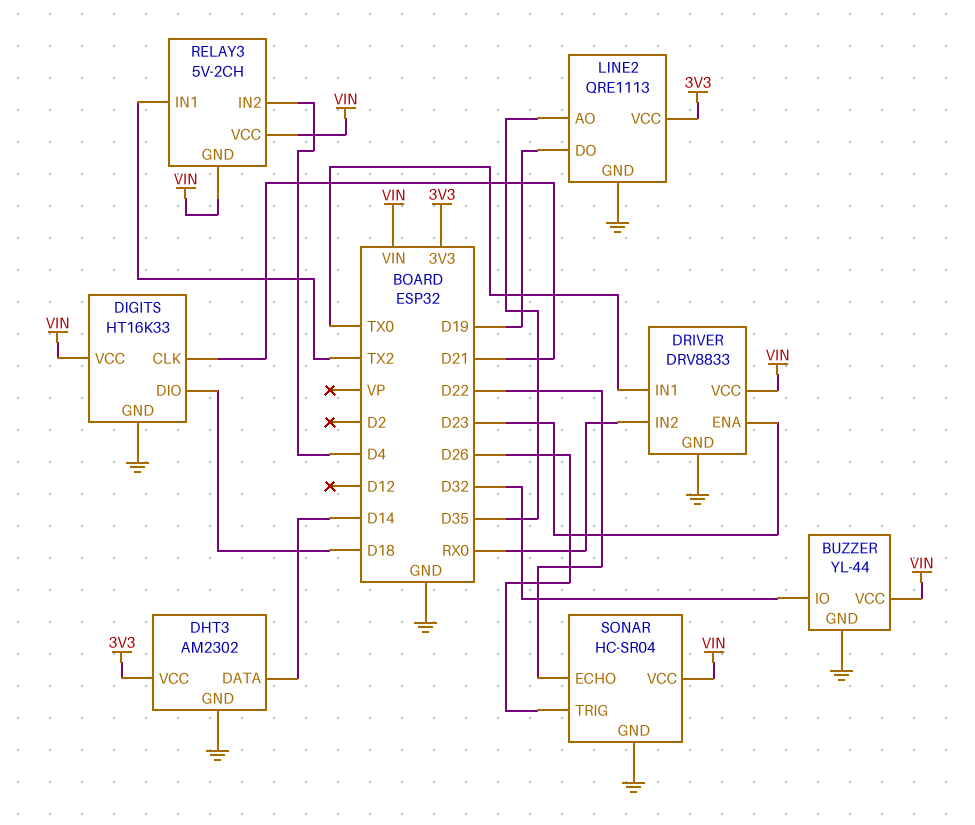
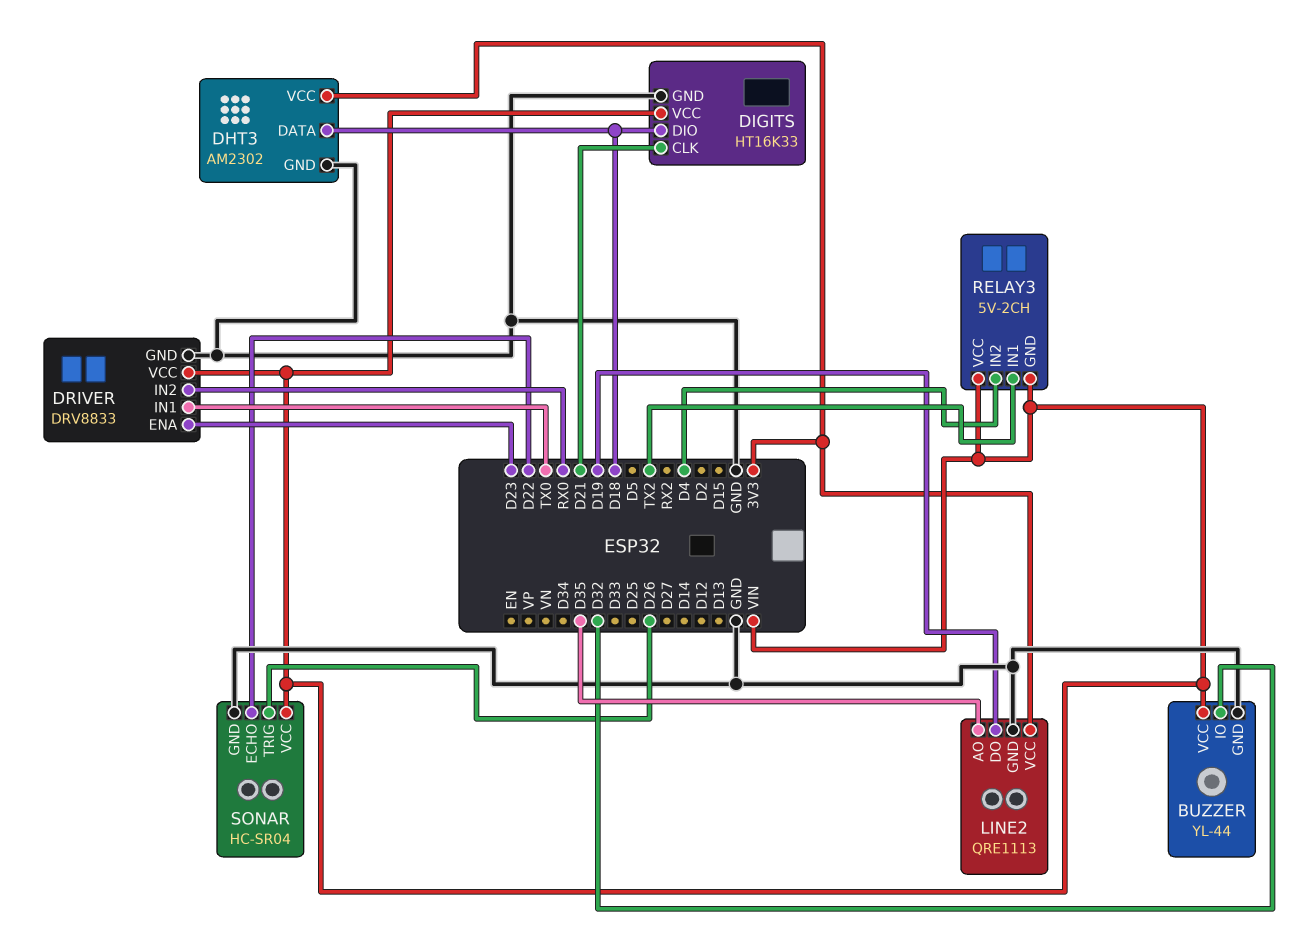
DHT3 pin DATA: D14 -> D18

